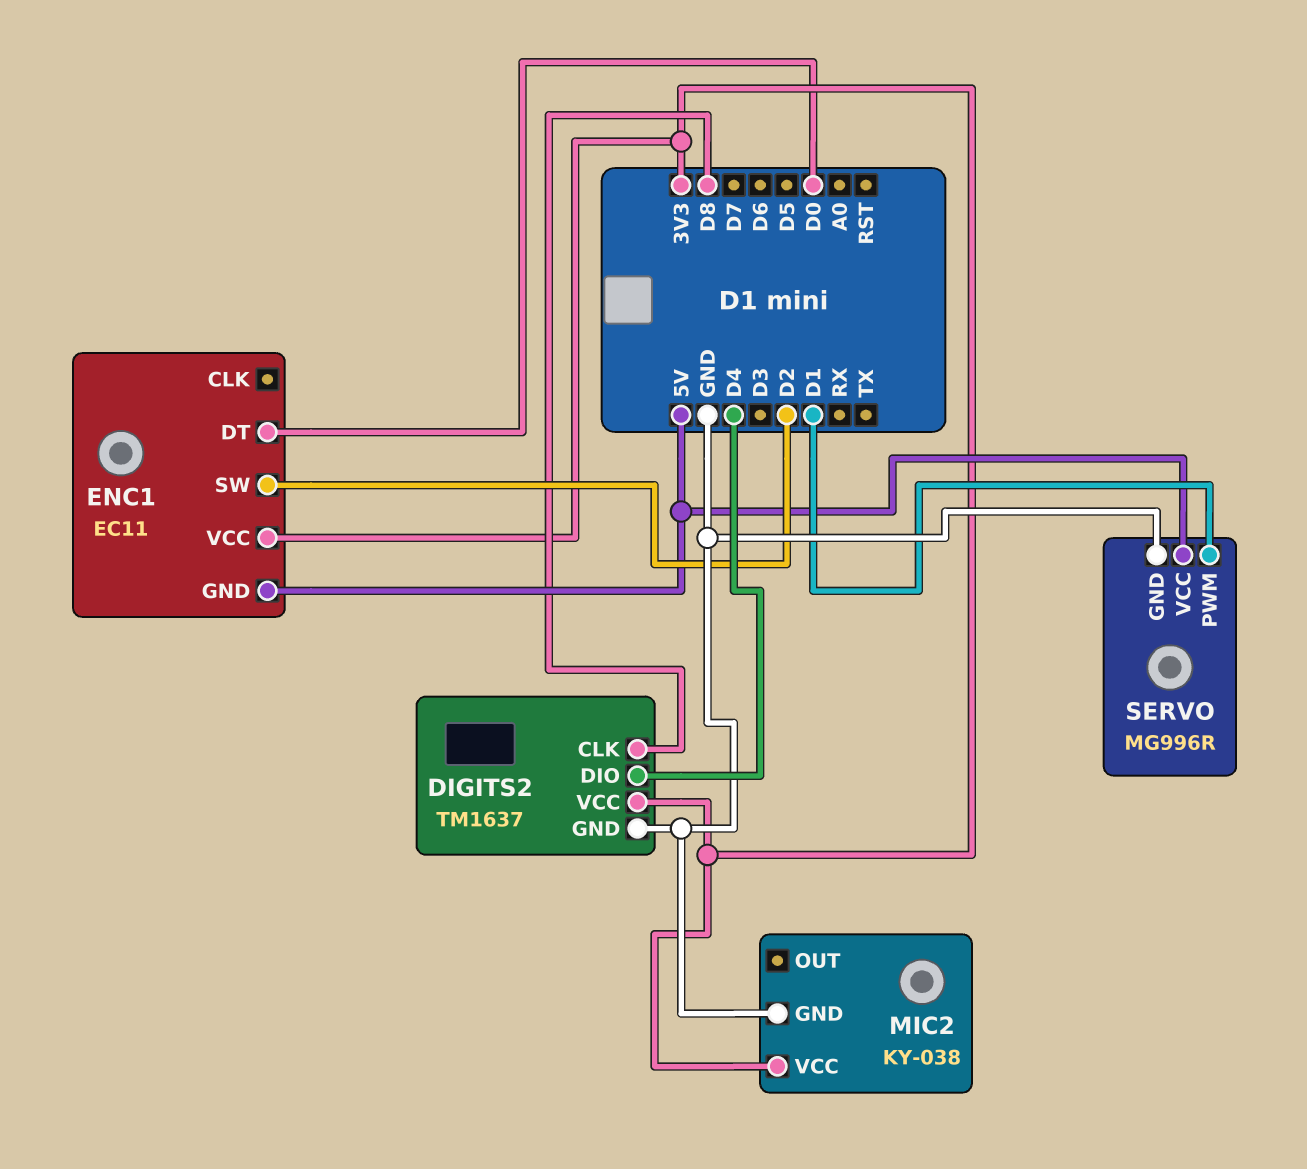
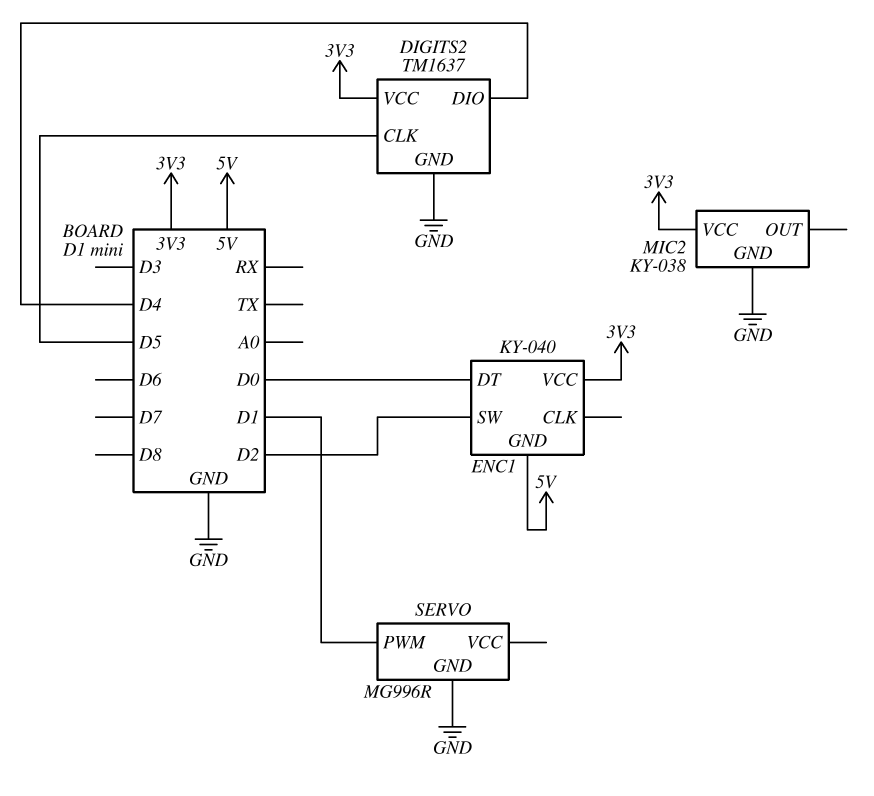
DIGITS2 pin CLK: D8 -> D5
ENC1: EC11 -> KY-040
SERVO pin VCC: 5V -> none

